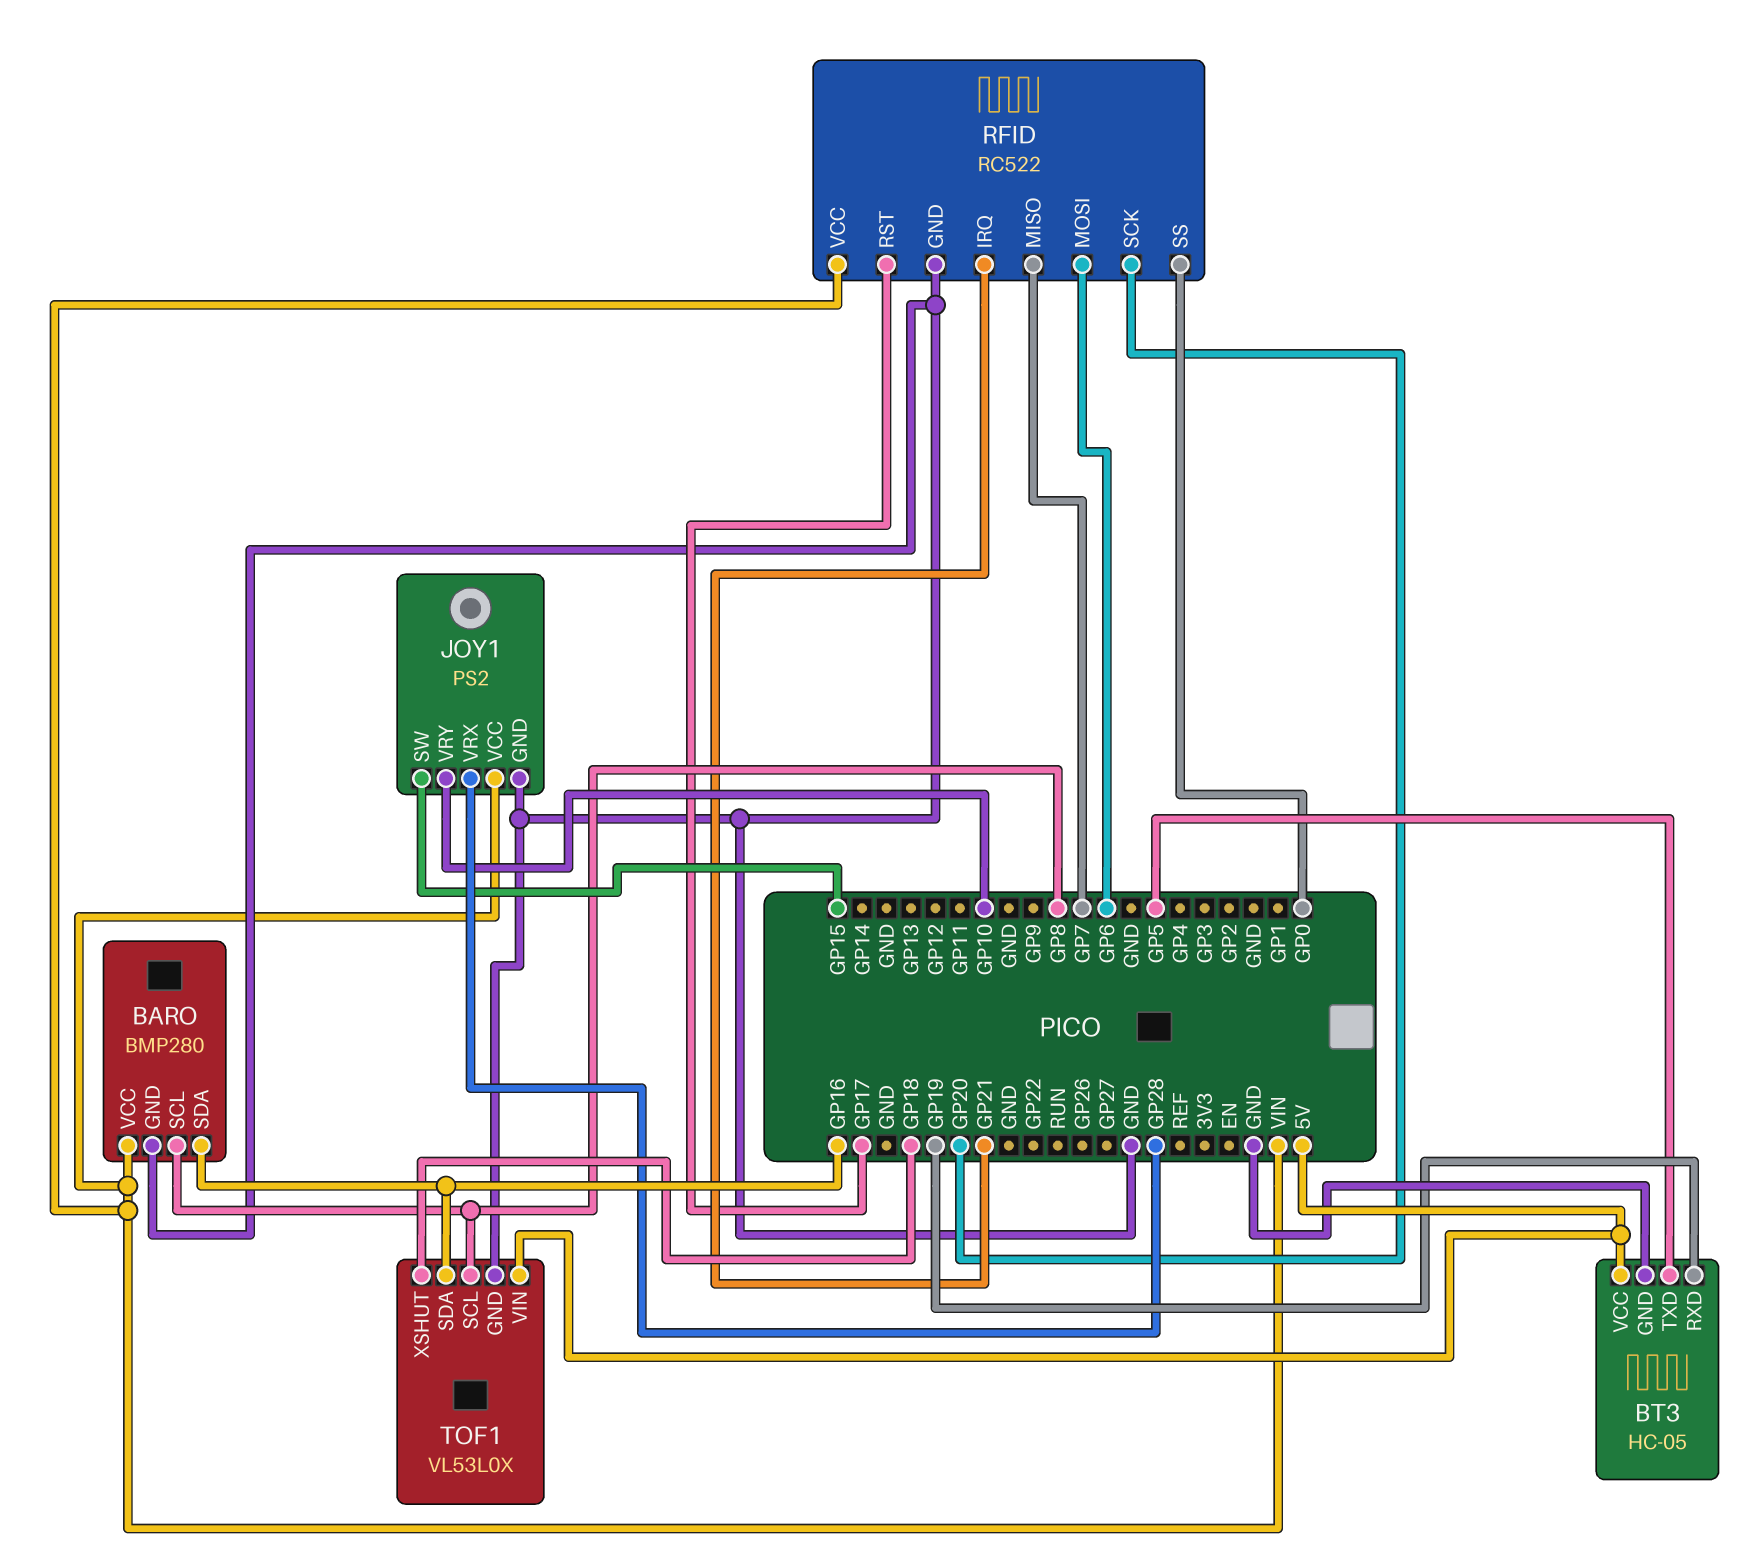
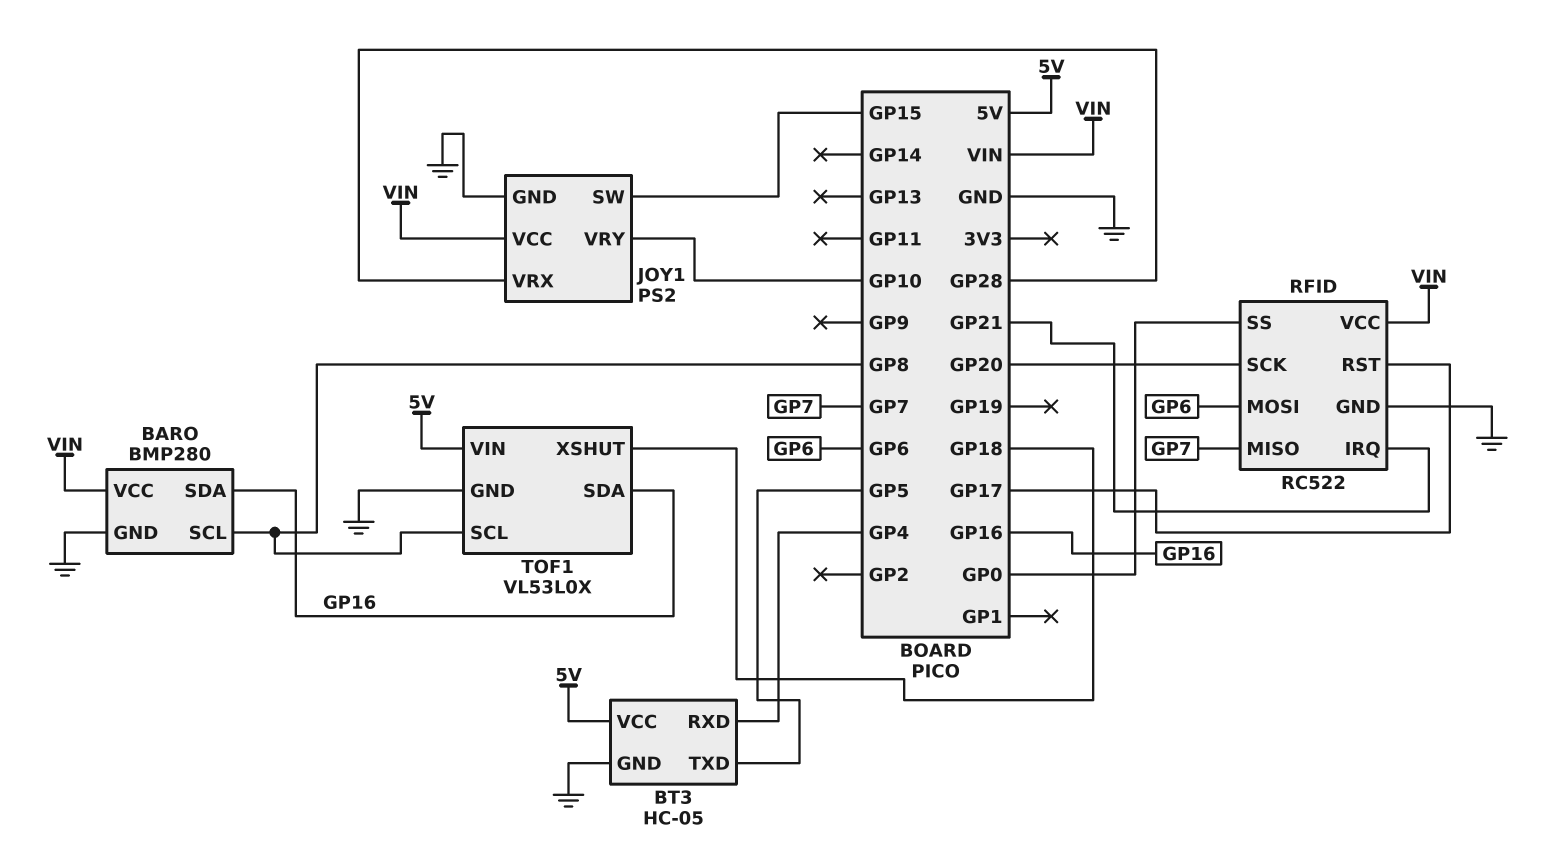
BT3 pin RXD: GP19 -> GP4

